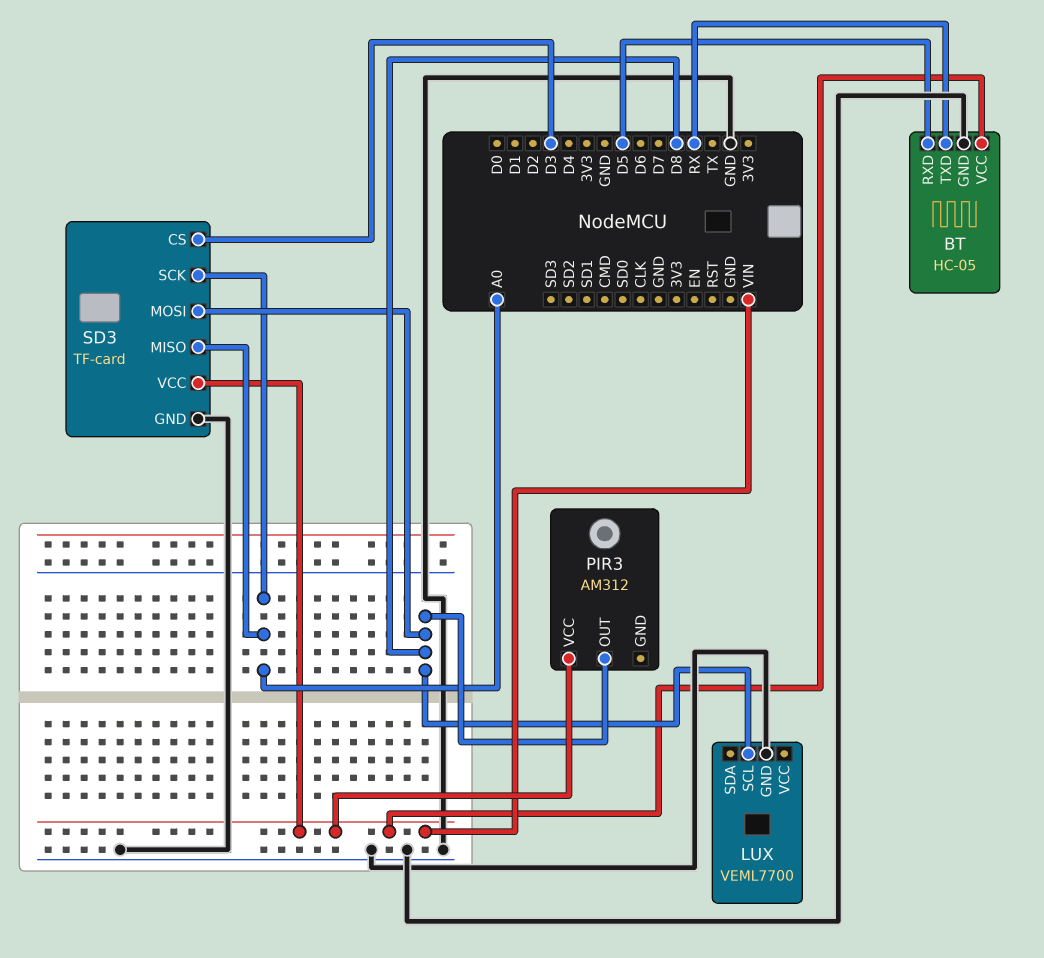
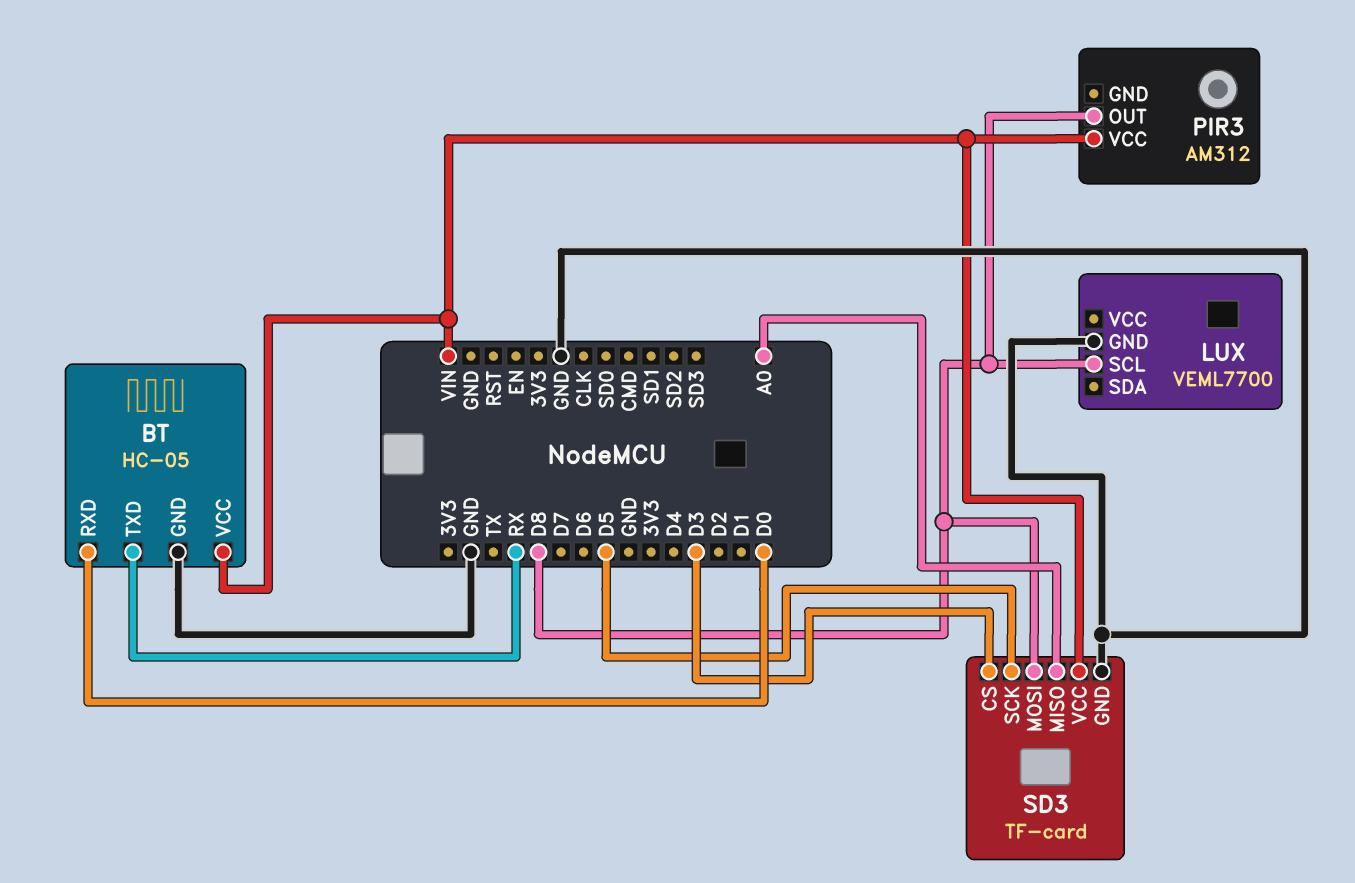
BT pin RXD: D5 -> D0
SD3 pin SCK: A0 -> D5

